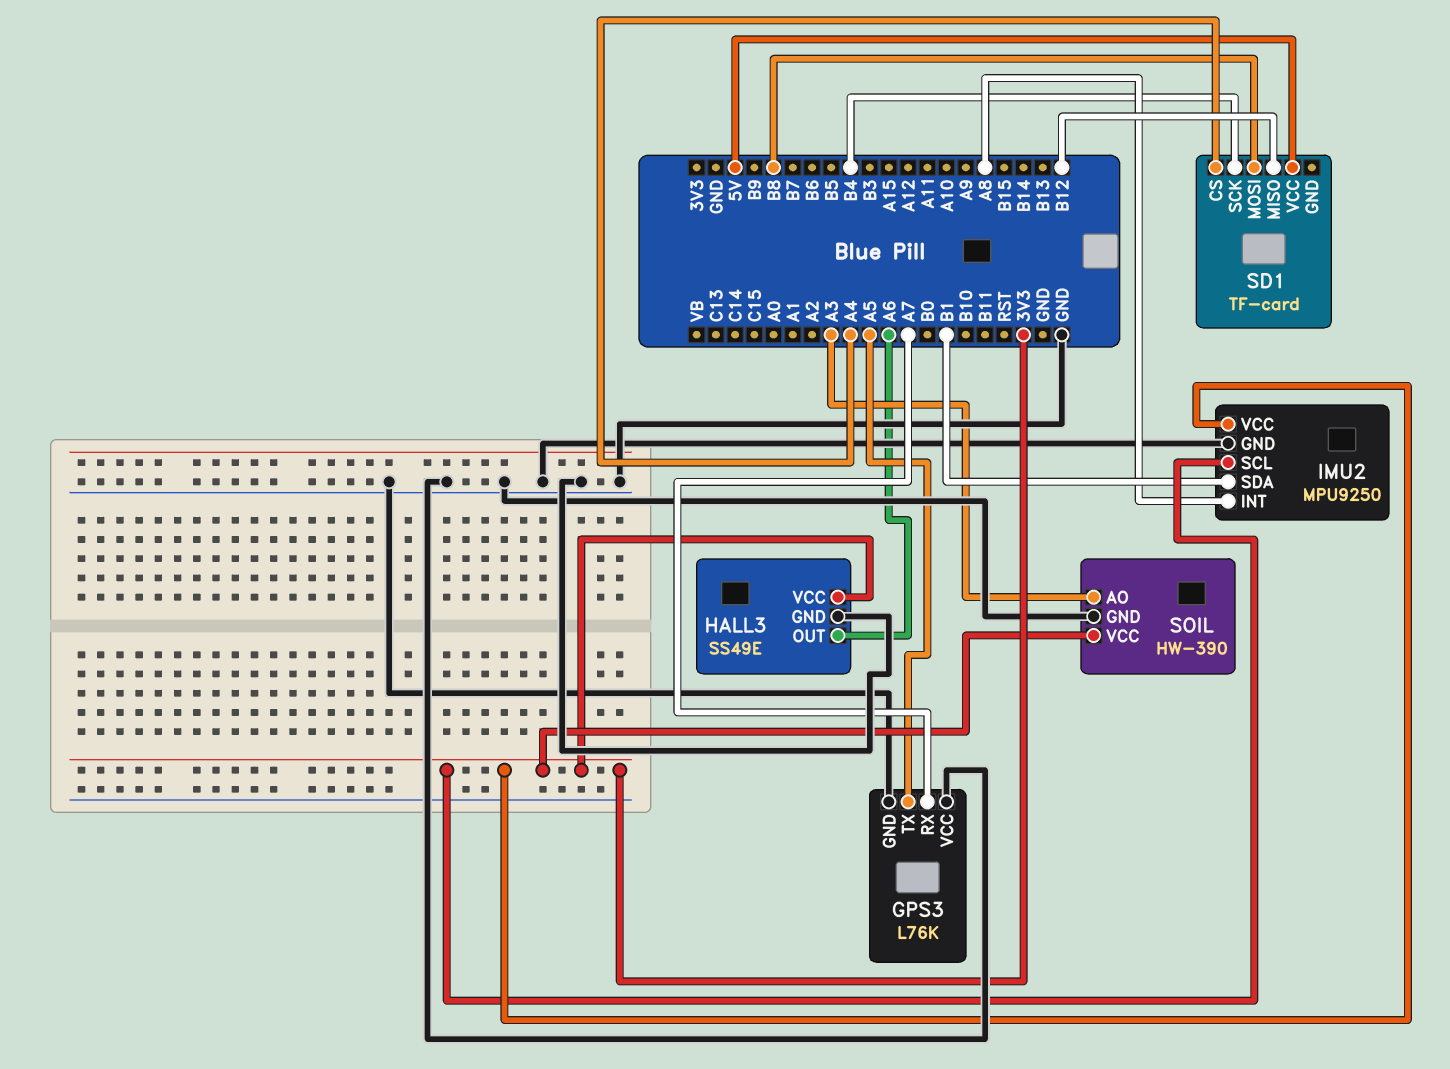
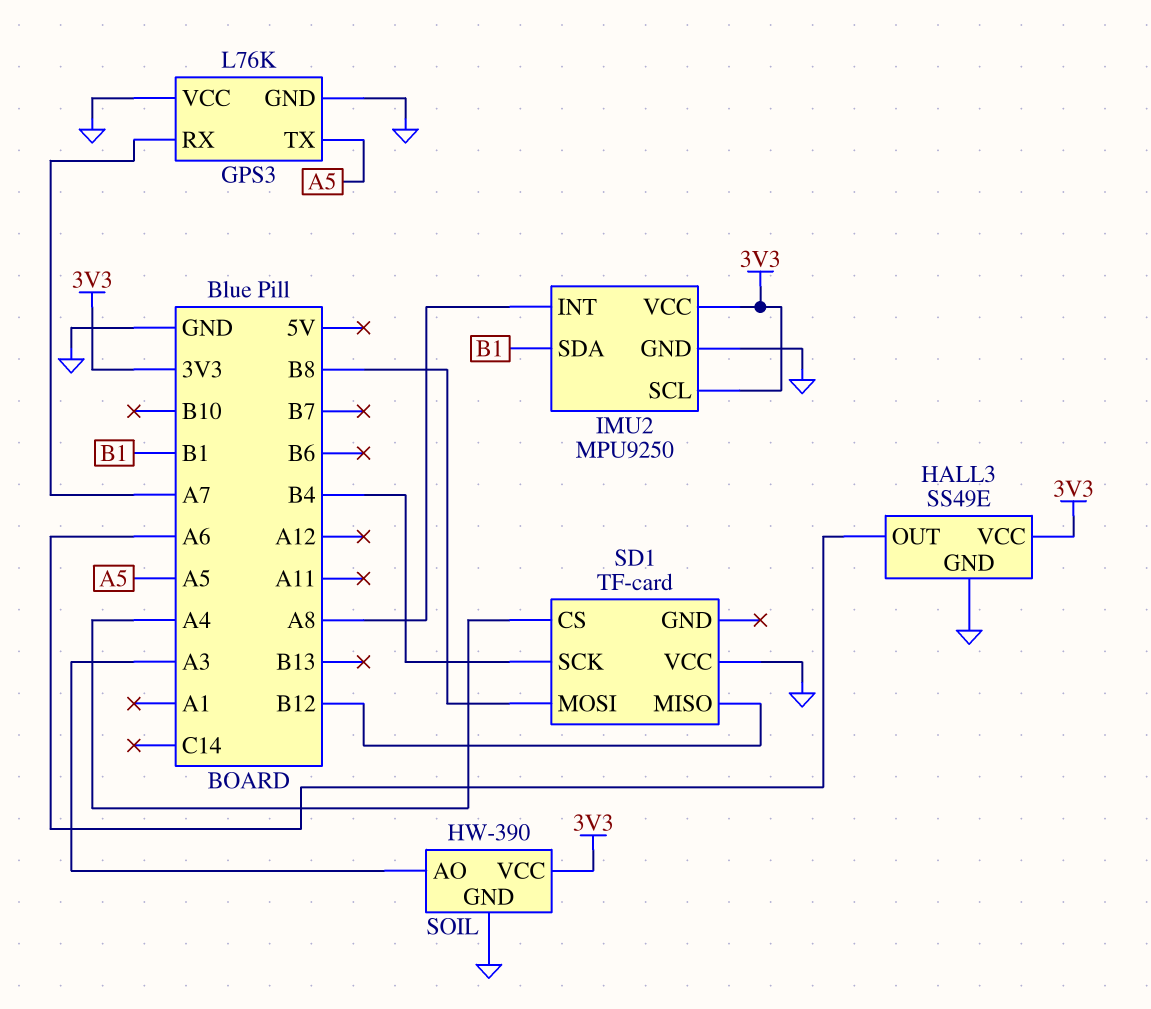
SD1 pin VCC: 5V -> GND

